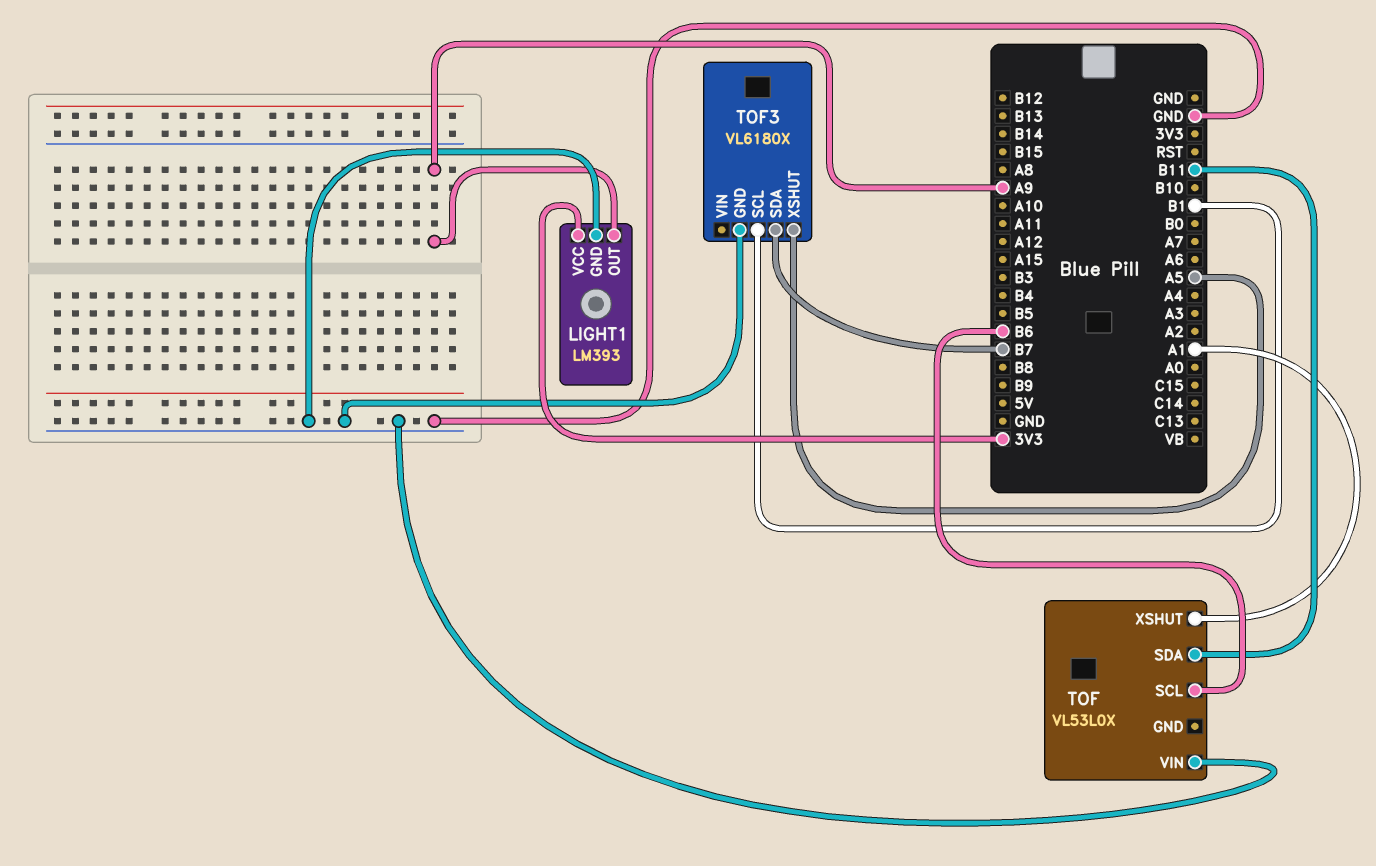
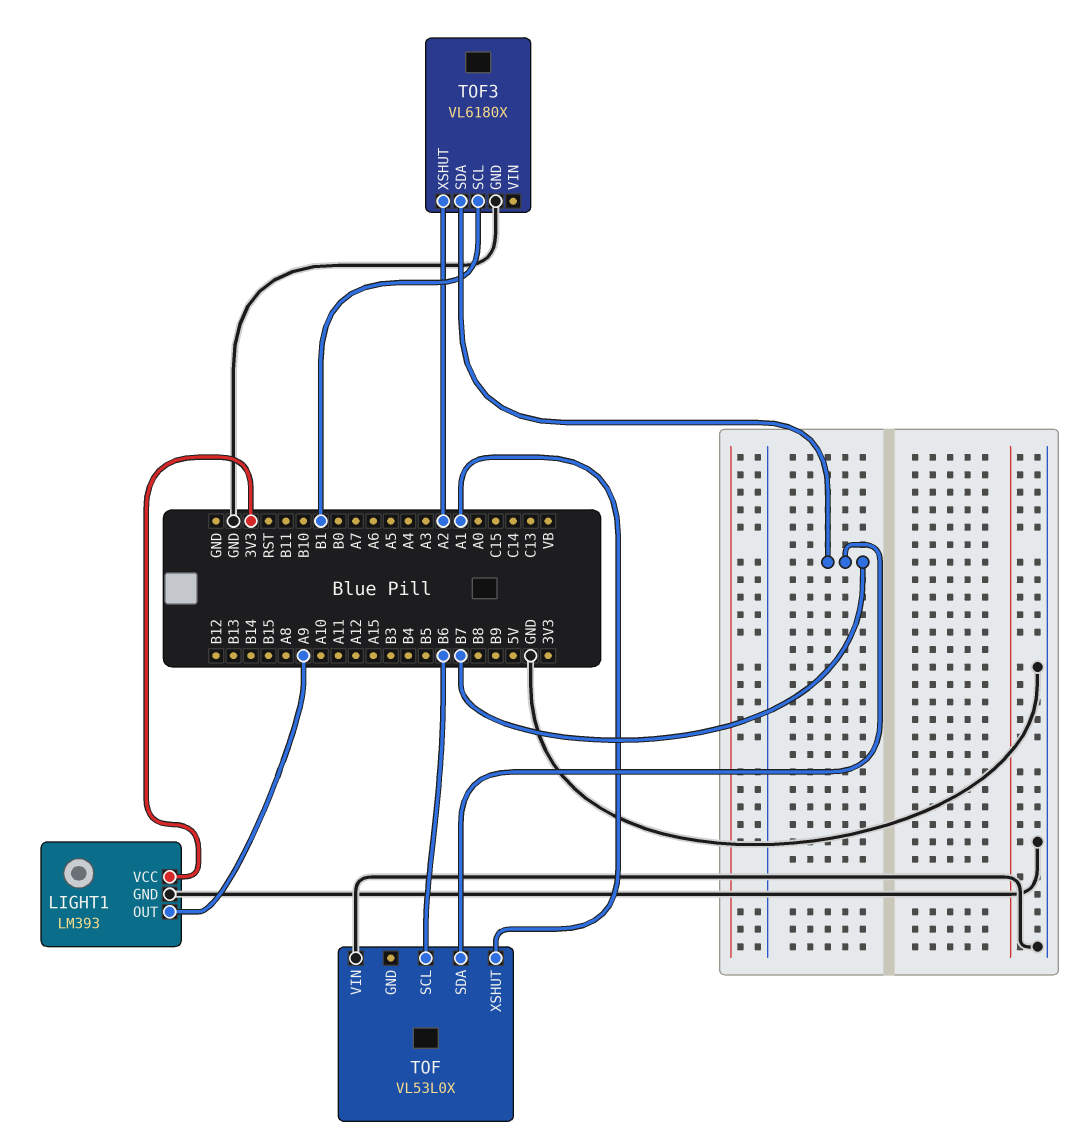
TOF pin SDA: B11 -> B7
TOF3 pin XSHUT: A5 -> A2

